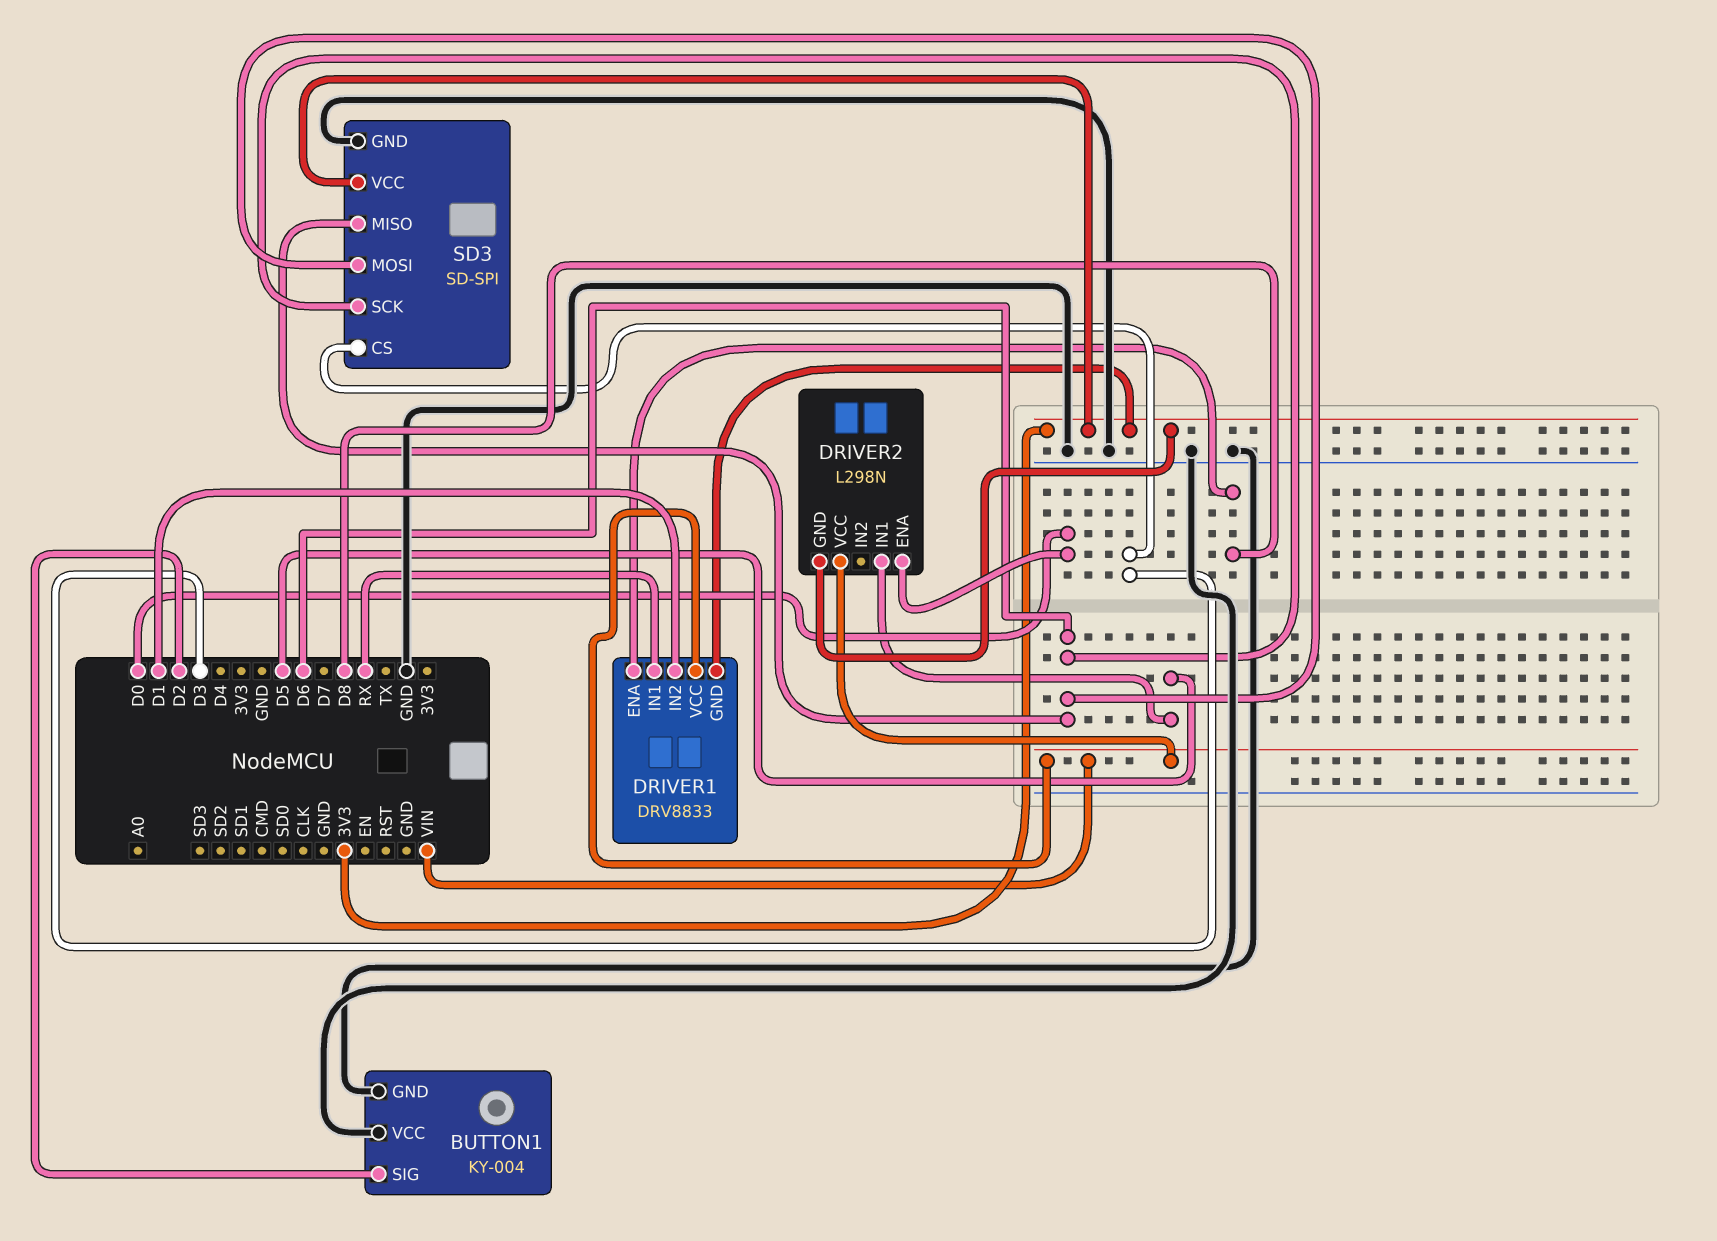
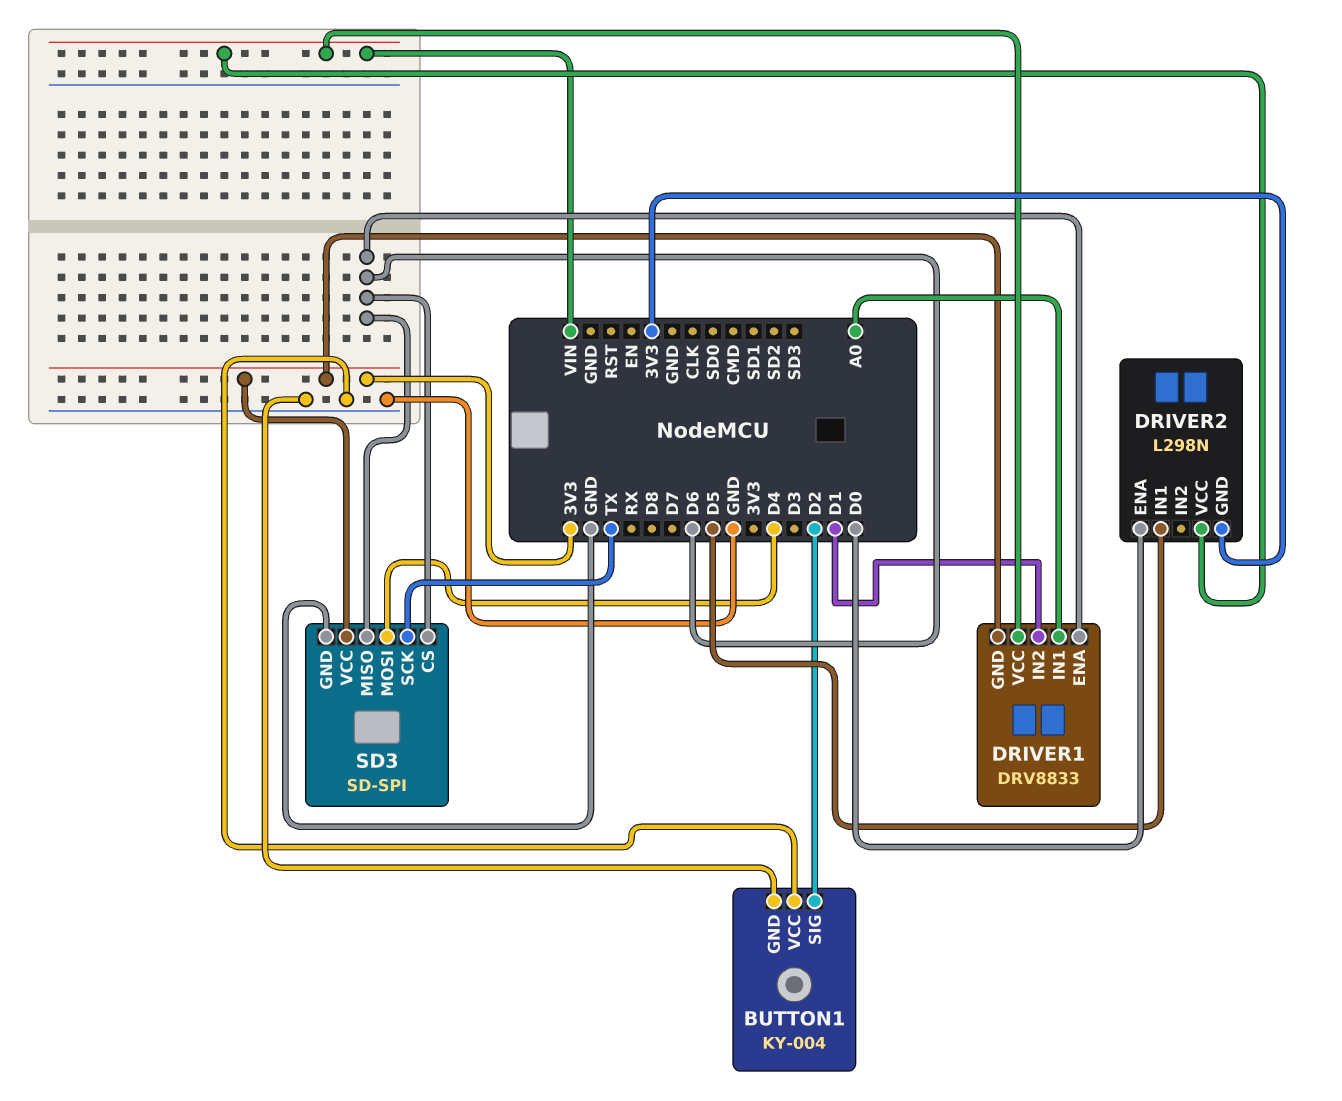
DRIVER1 pin ENA: D8 -> D6
DRIVER1 pin IN1: RX -> A0
SD3 pin CS: D3 -> D6
SD3 pin MOSI: D6 -> D4
SD3 pin SCK: D6 -> TX

